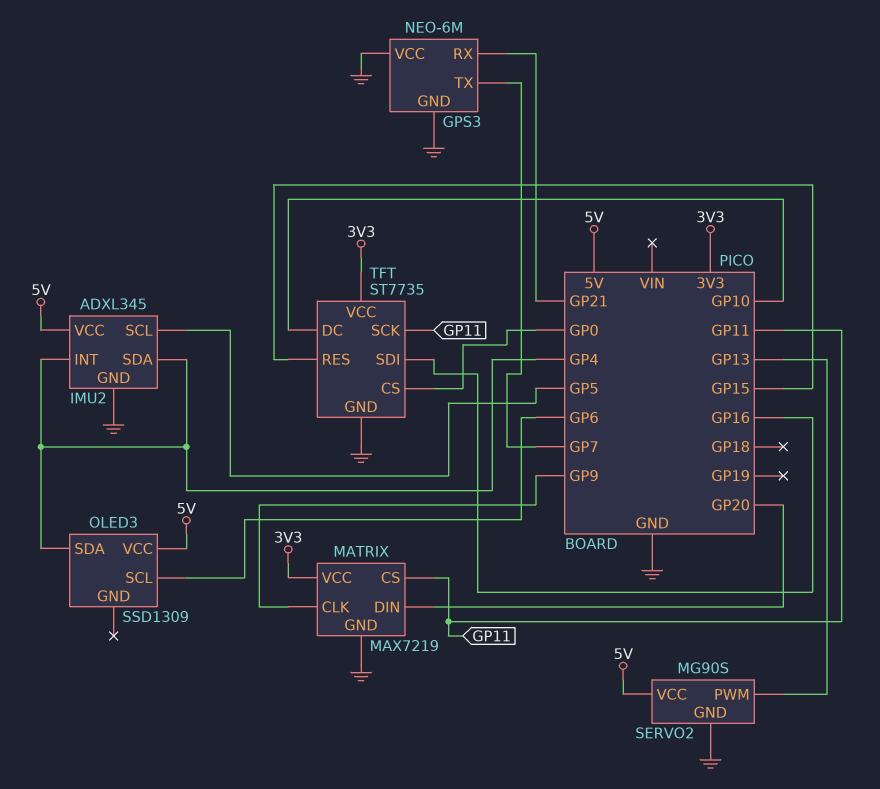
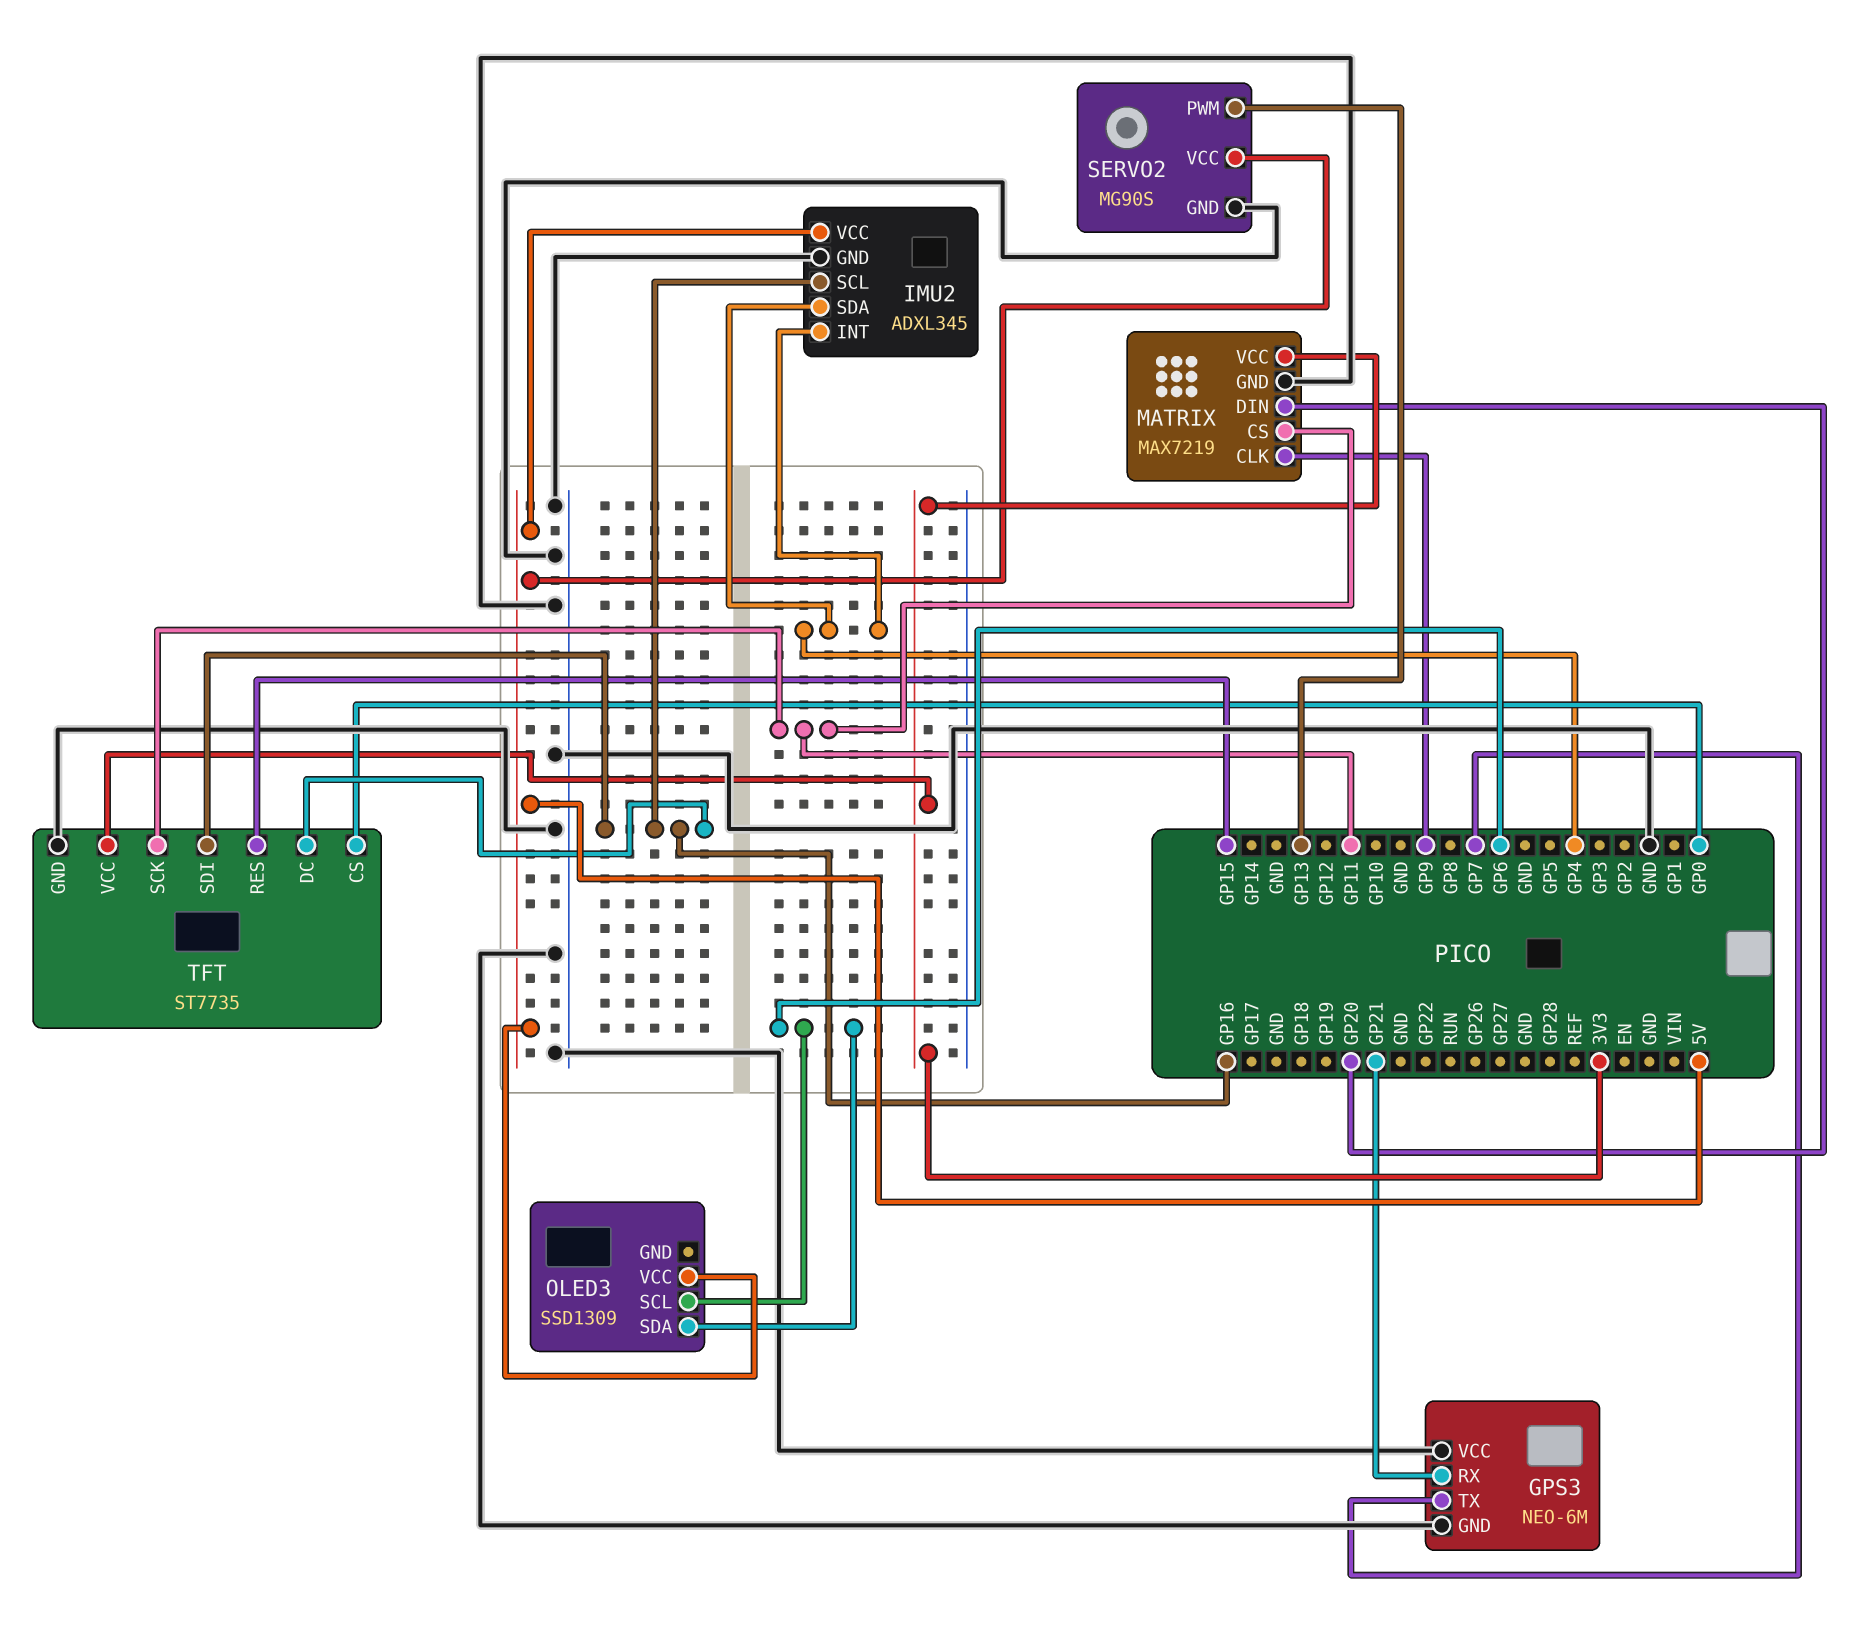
IMU2 pin SCL: GP5 -> GP16
OLED3 pin SDA: GP4 -> GP6
TFT pin DC: GP10 -> GP16

